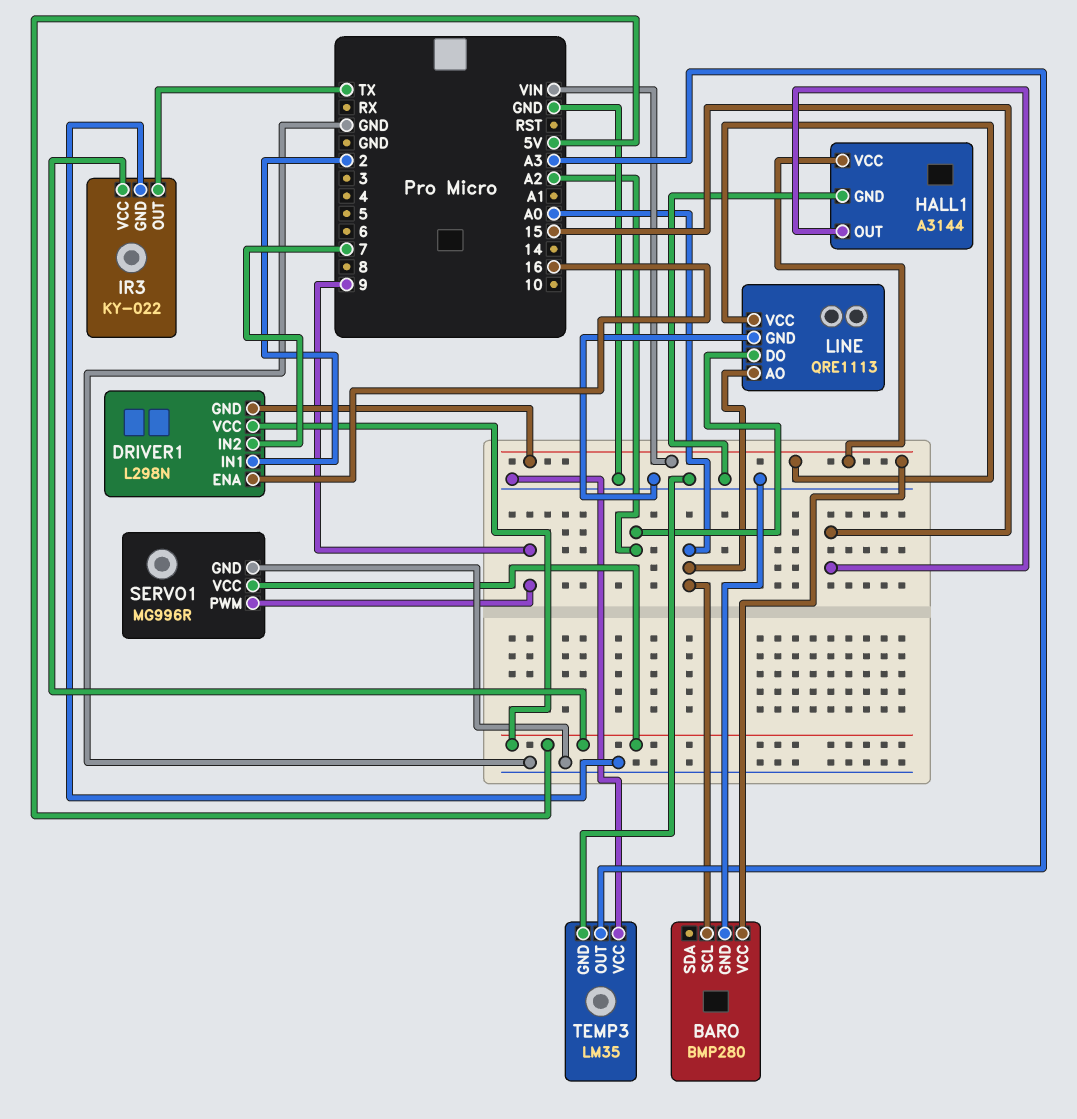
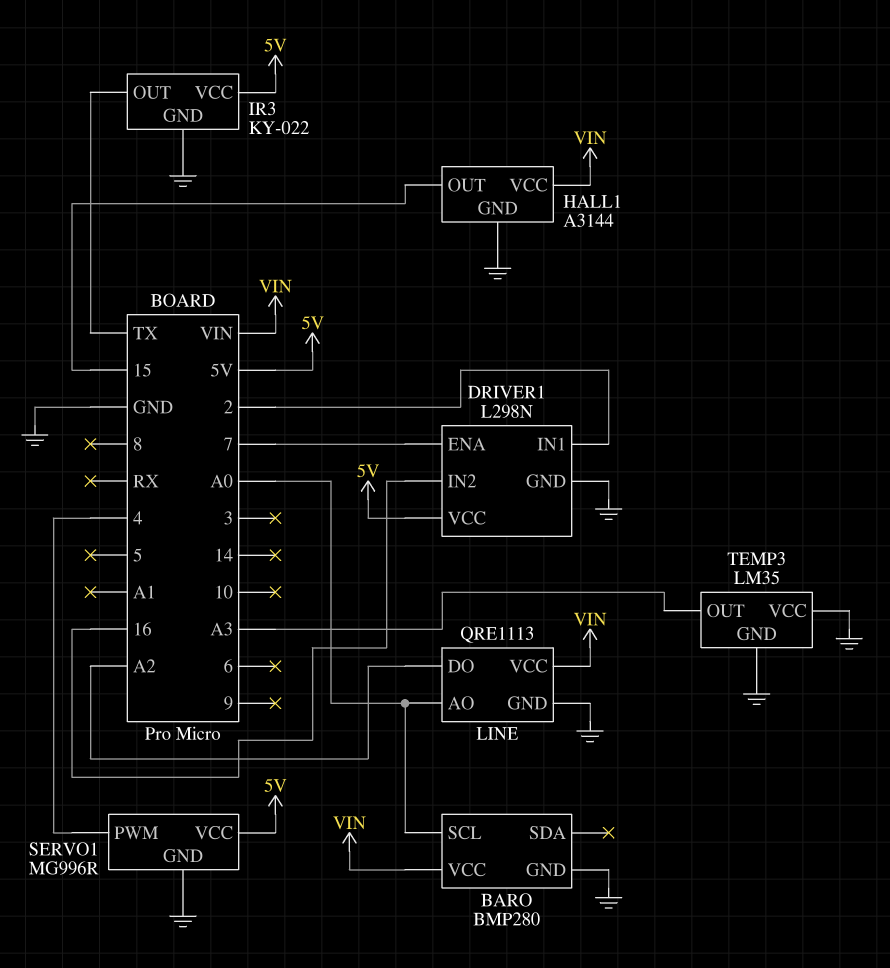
DRIVER1 pin ENA: 16 -> 7
DRIVER1 pin GND: VIN -> GND
DRIVER1 pin IN2: 7 -> 16
SERVO1 pin PWM: 9 -> 4

